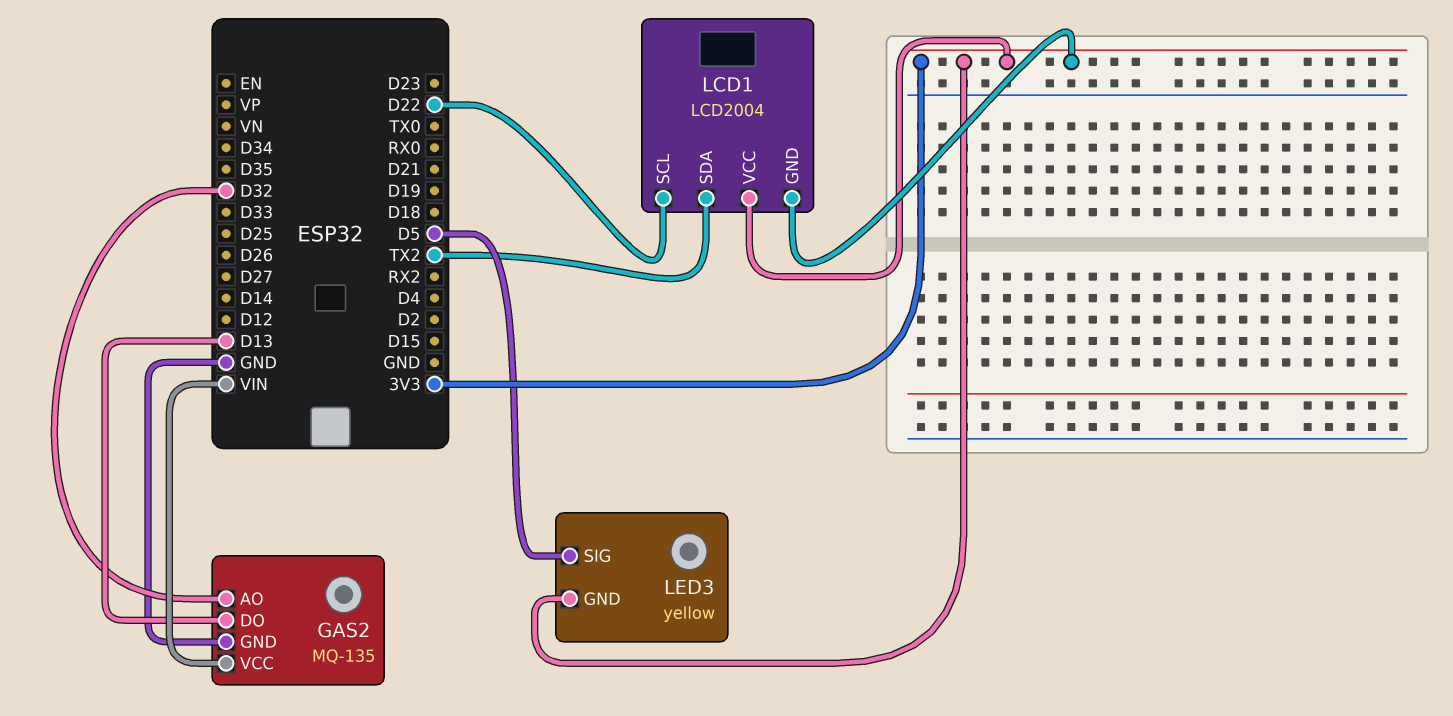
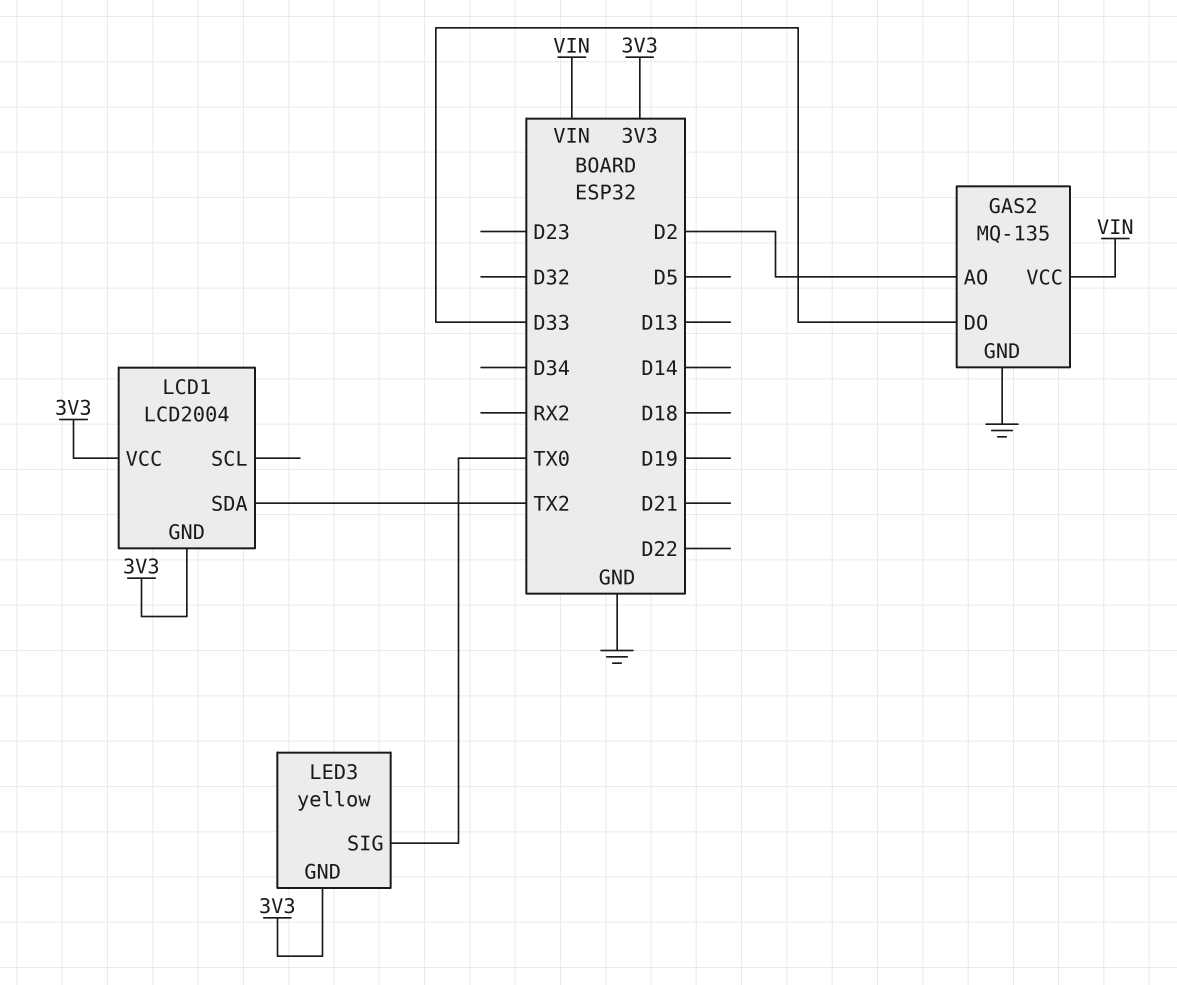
GAS2 pin AO: D32 -> D2
GAS2 pin DO: D13 -> D33
LCD1 pin SCL: D22 -> none
LED3 pin SIG: D5 -> TX0

